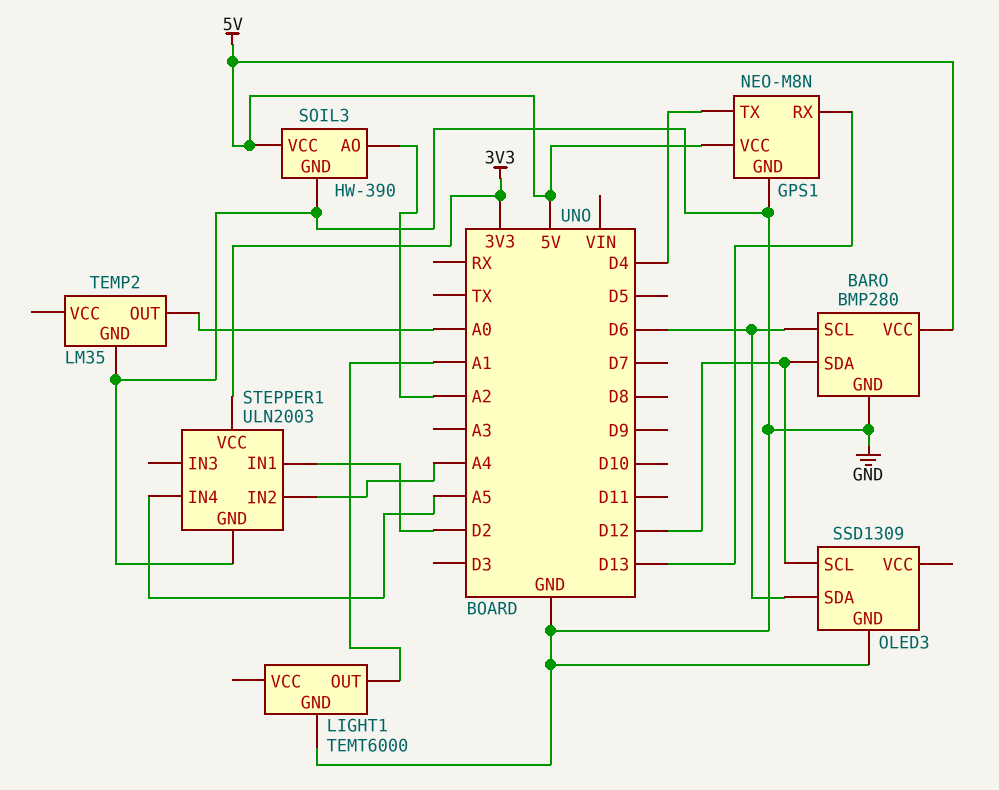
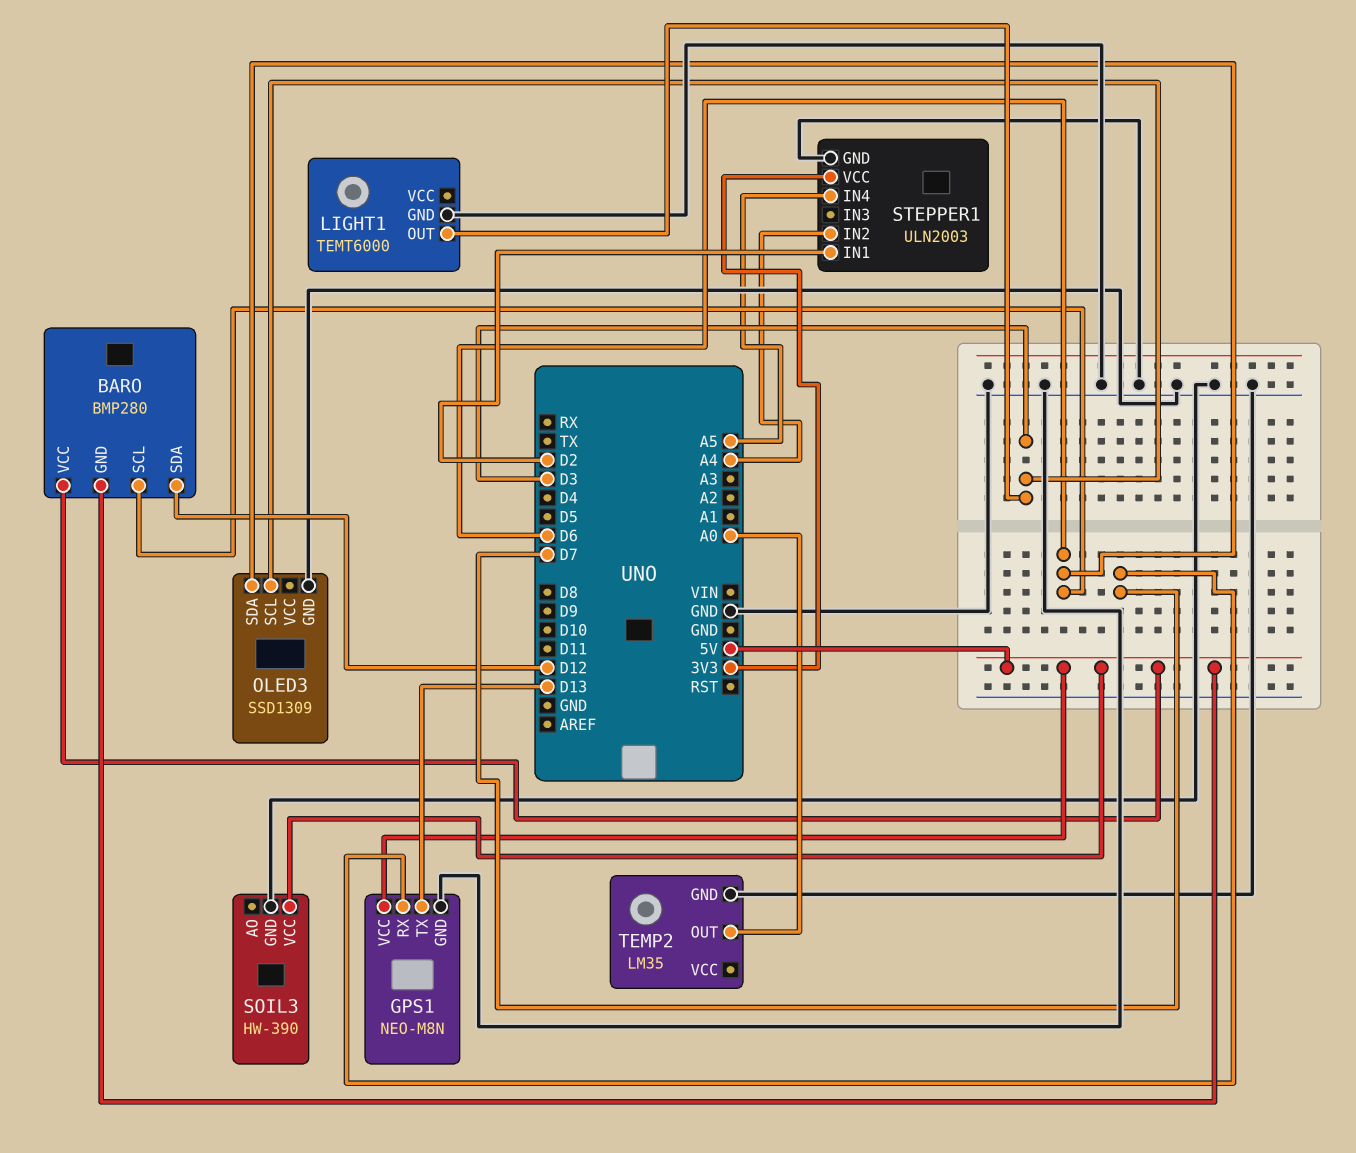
BARO pin GND: GND -> 5V
GPS1 pin RX: D13 -> D7
GPS1 pin TX: D4 -> D13
LIGHT1 pin OUT: A1 -> D3
OLED3 pin SCL: D12 -> D3
SOIL3 pin AO: A2 -> none

